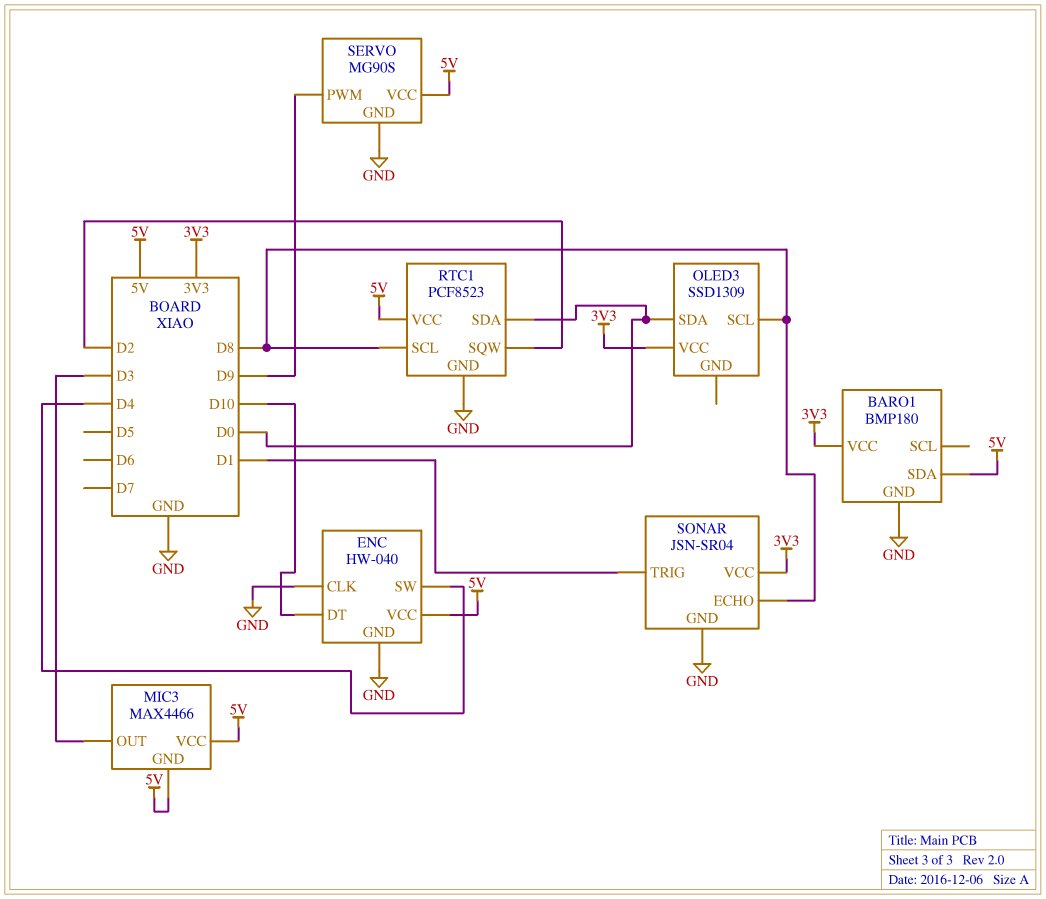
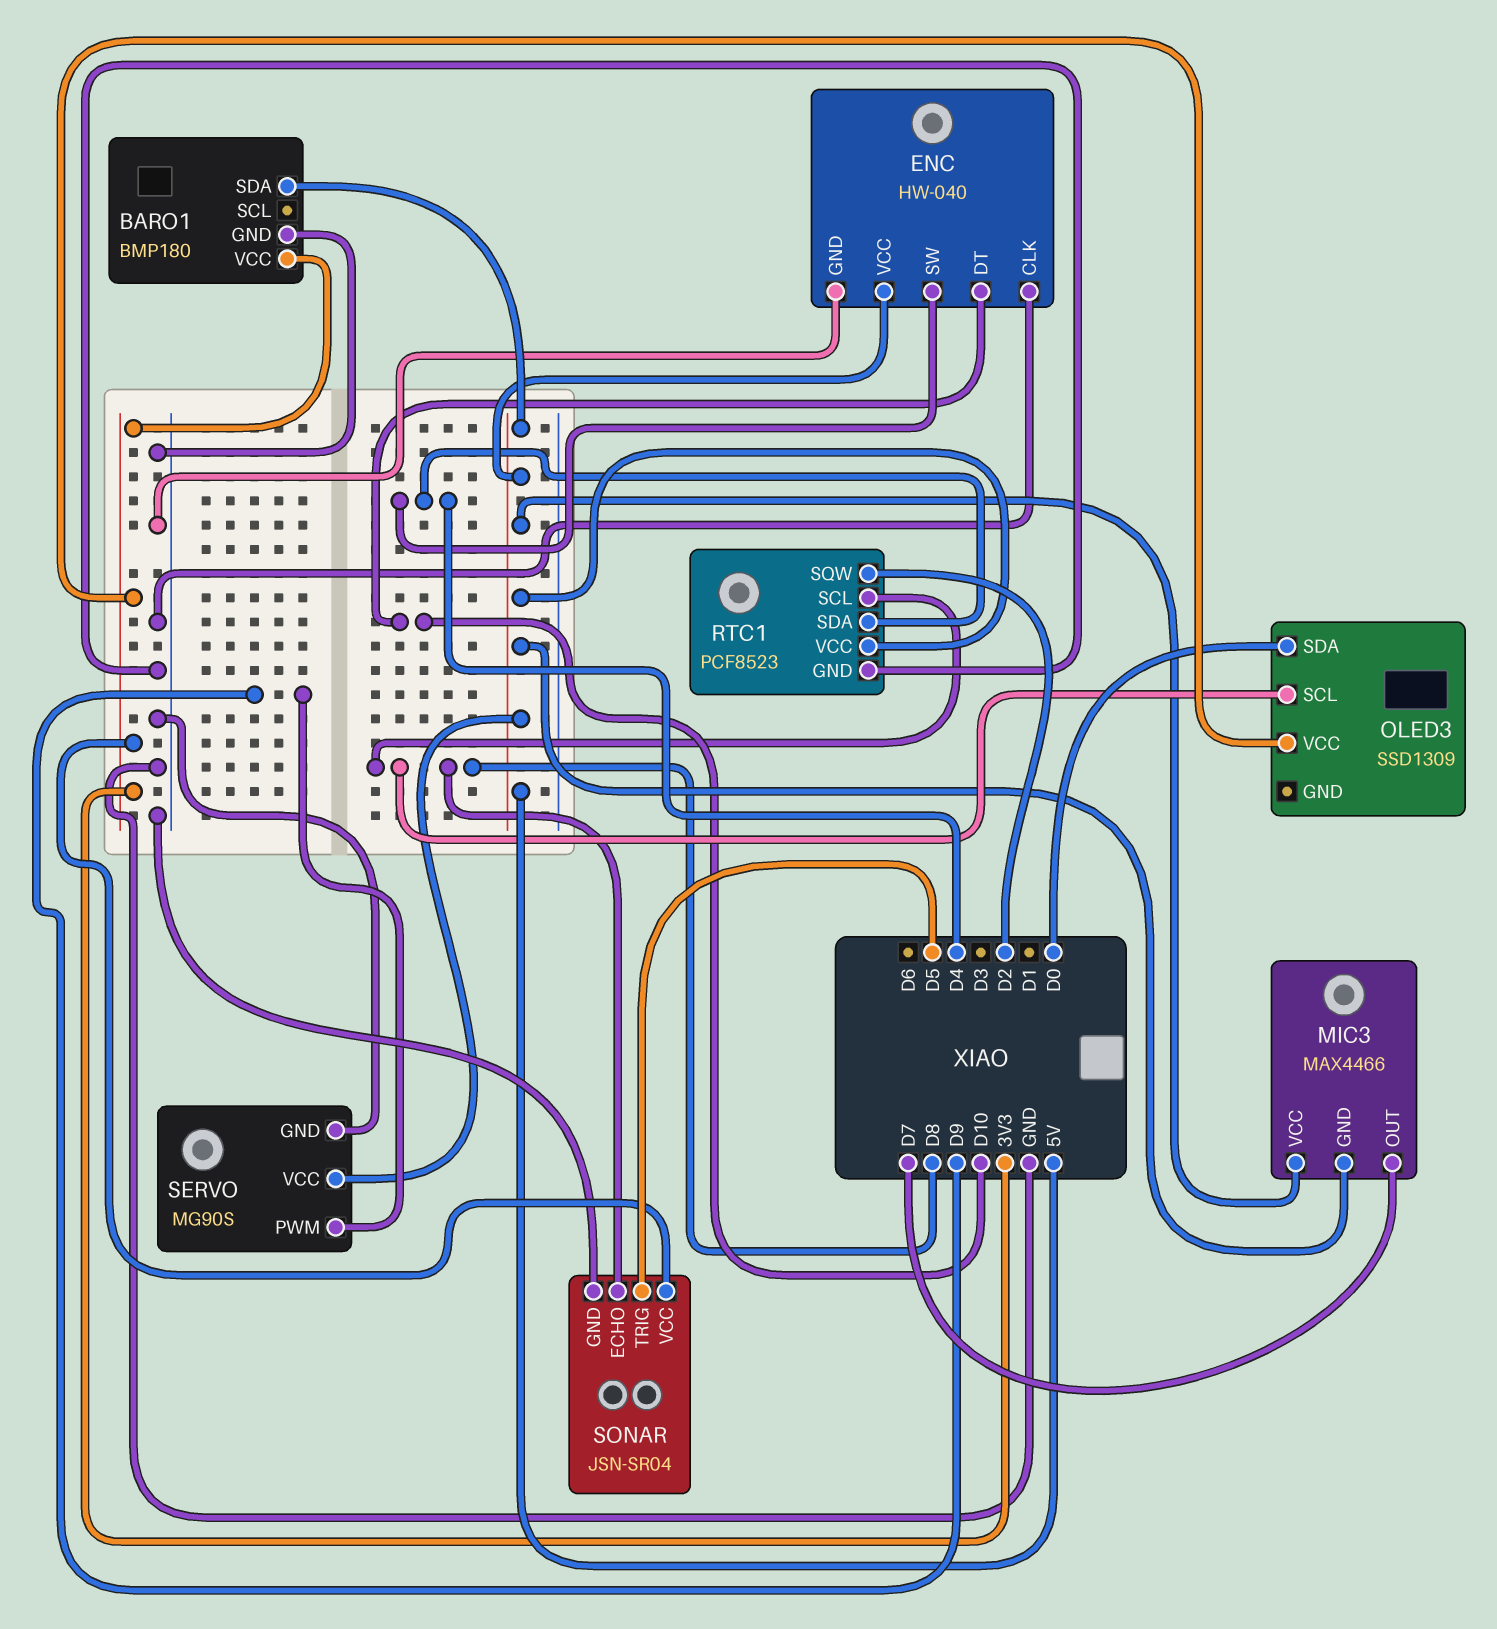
MIC3 pin OUT: D3 -> D7
RTC1 pin SDA: D0 -> D4
SONAR pin TRIG: D1 -> D5

